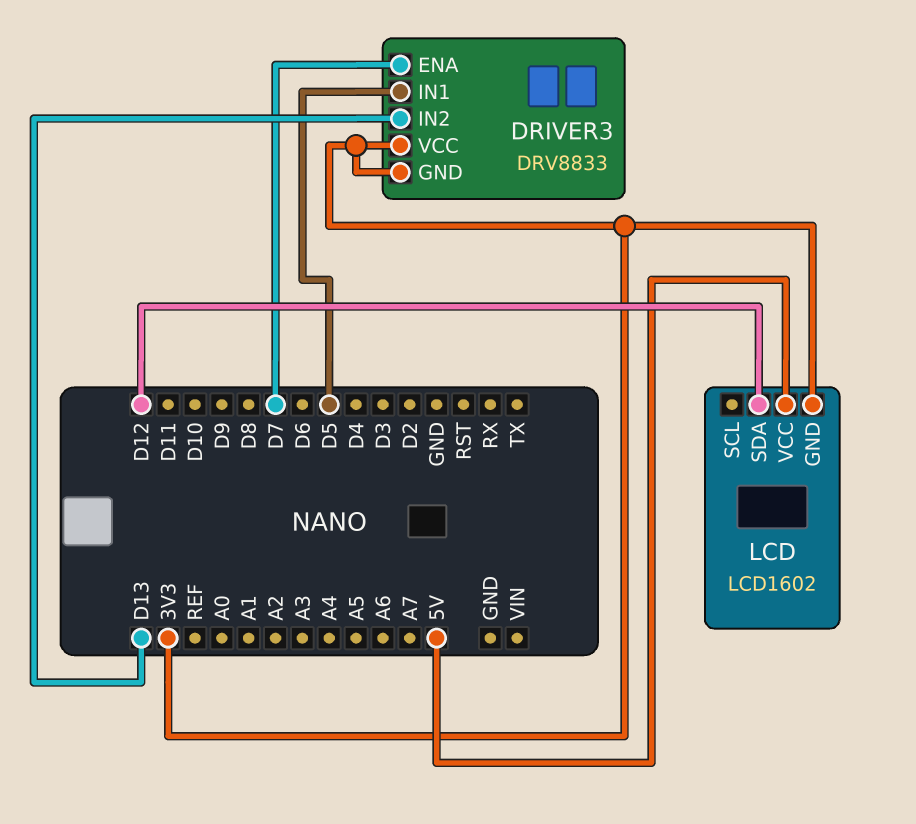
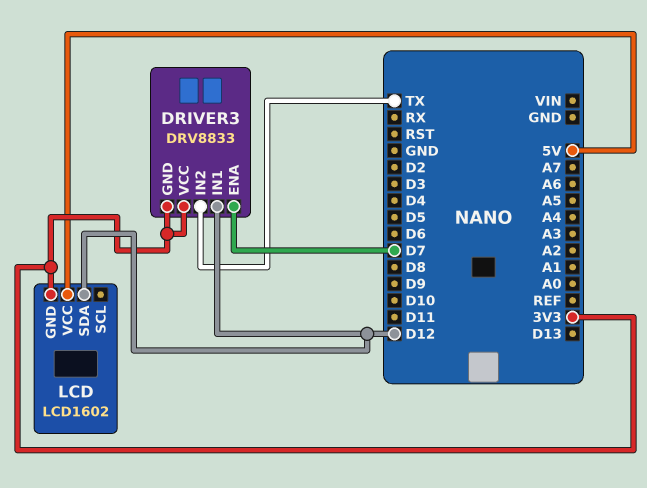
DRIVER3 pin IN1: D5 -> D12
DRIVER3 pin IN2: D13 -> TX

